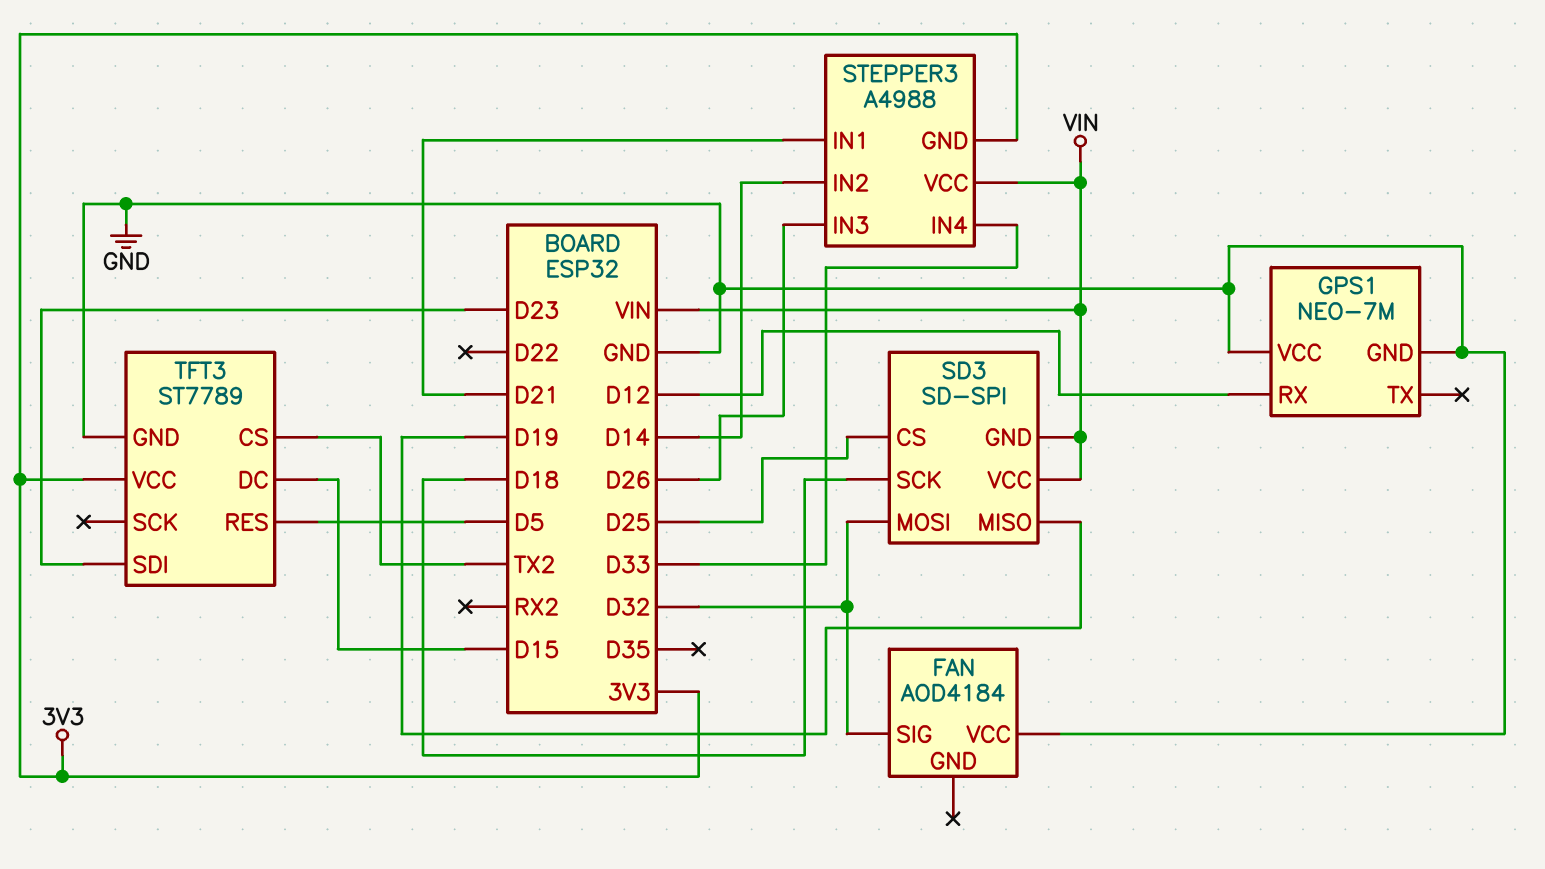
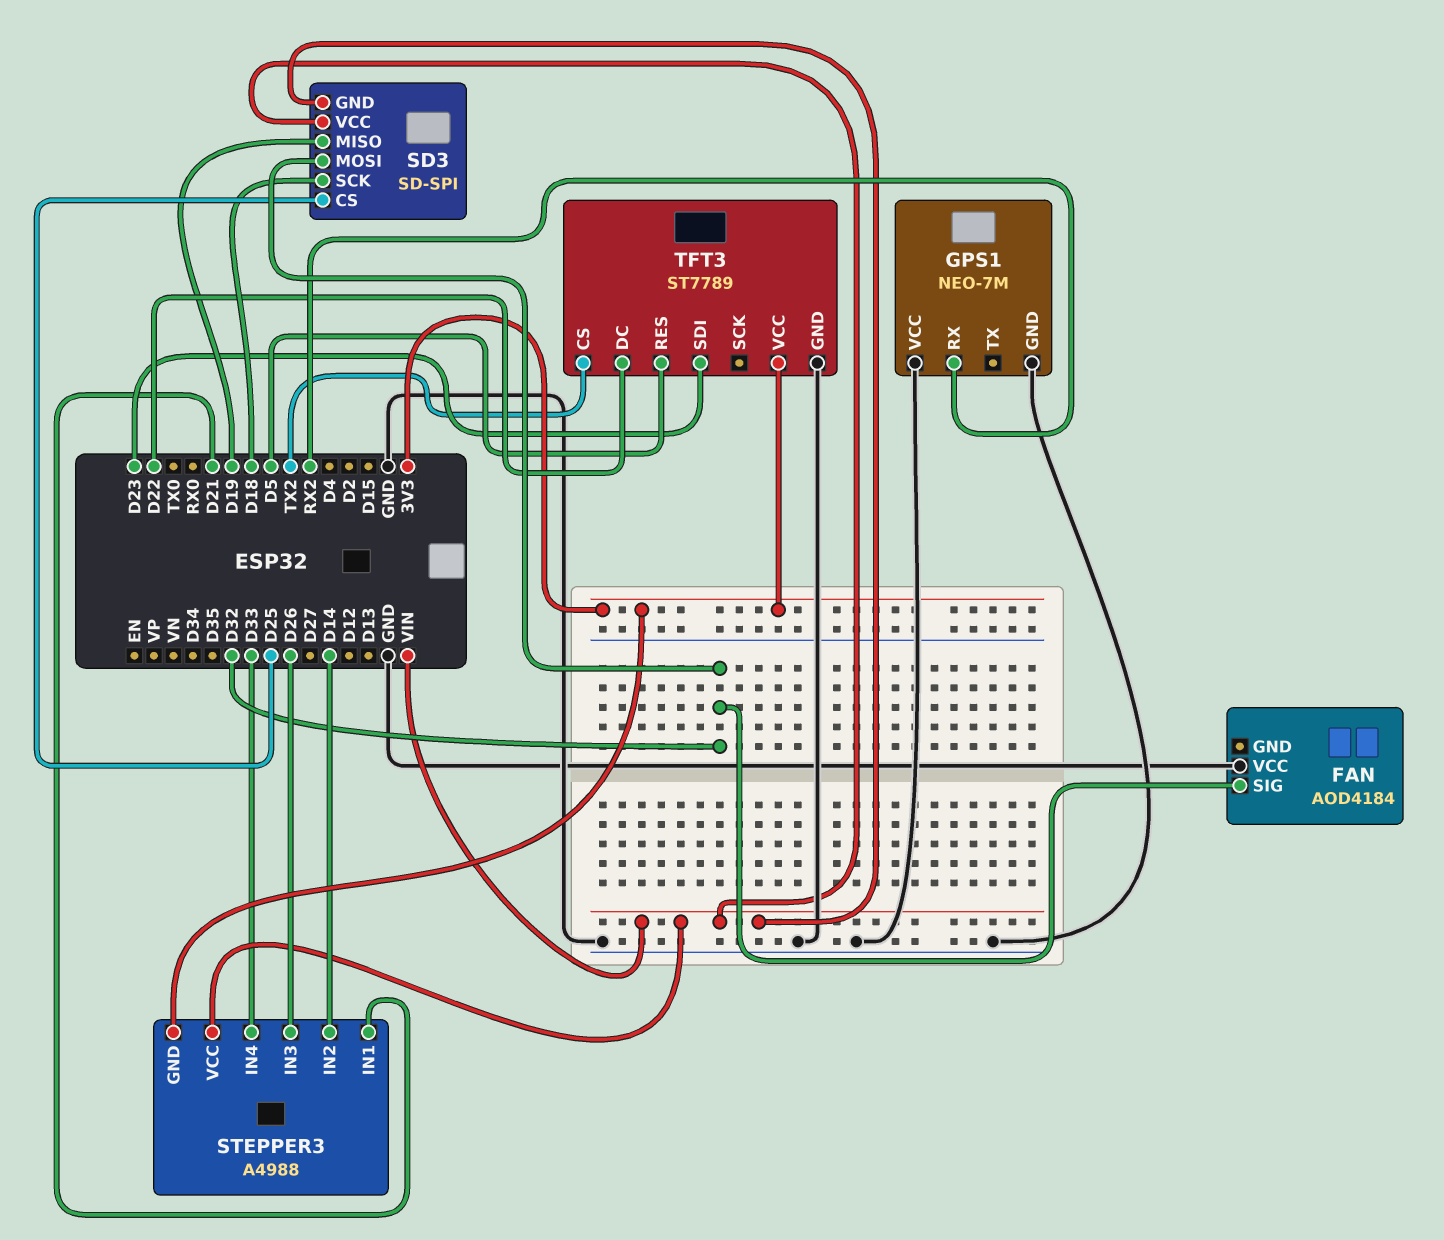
GPS1 pin RX: D12 -> RX2
TFT3 pin DC: D15 -> D22

